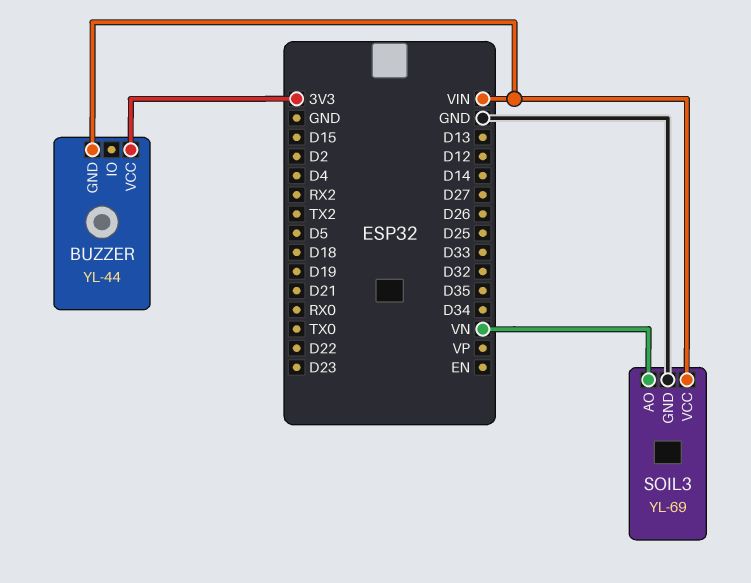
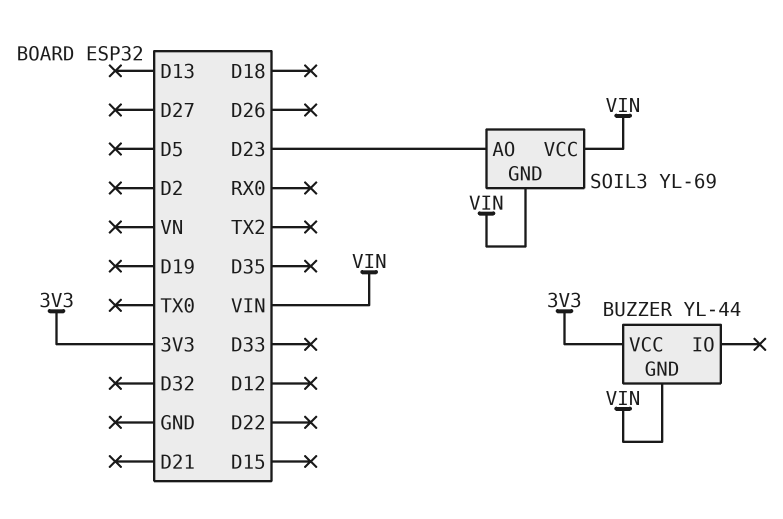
SOIL3 pin AO: VN -> D23
SOIL3 pin GND: GND -> VIN

